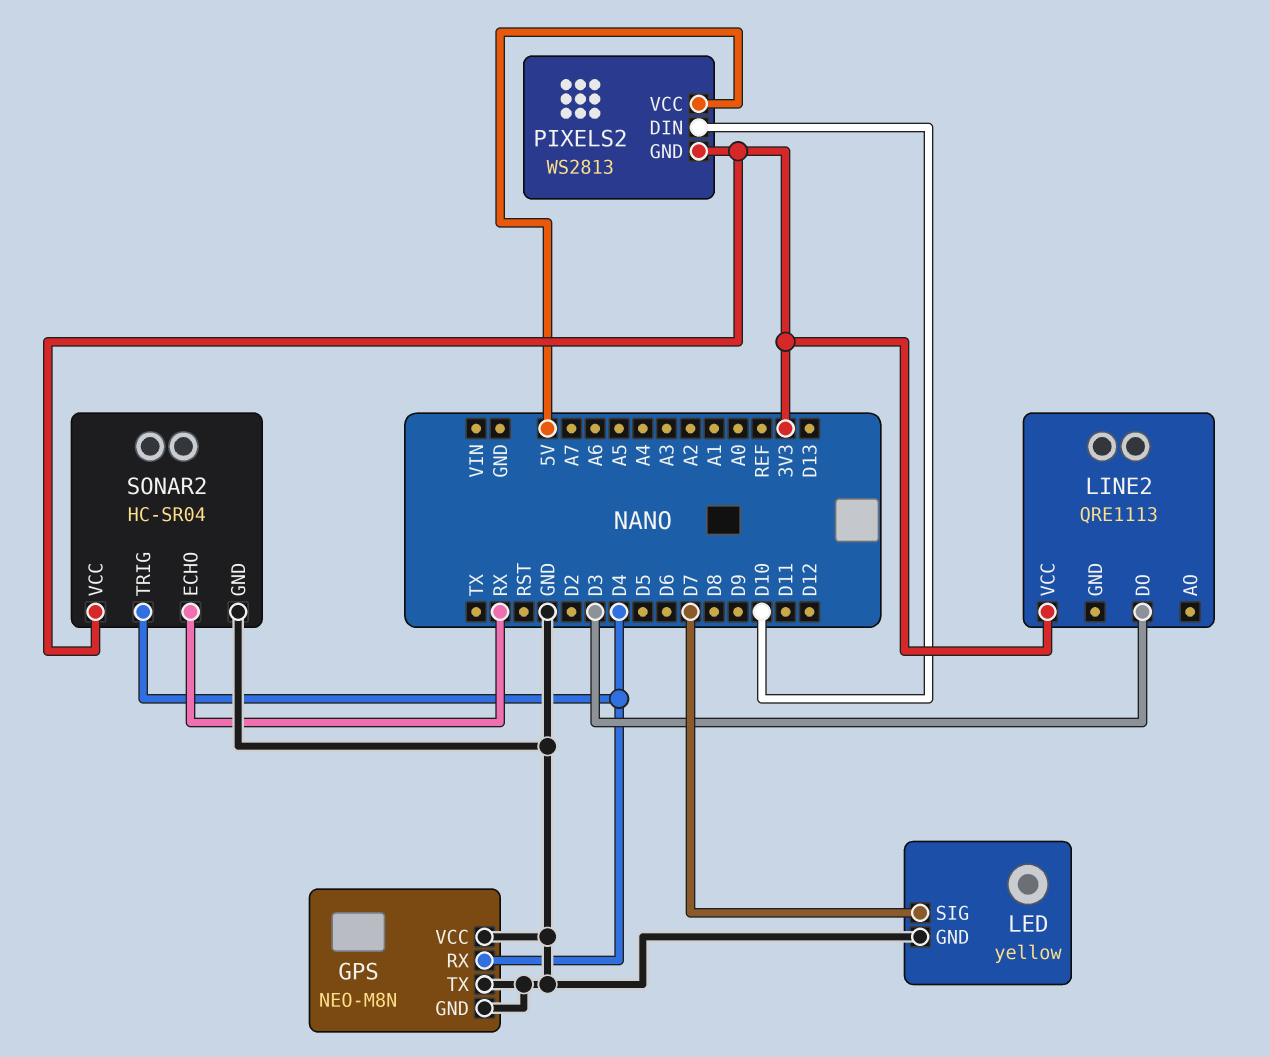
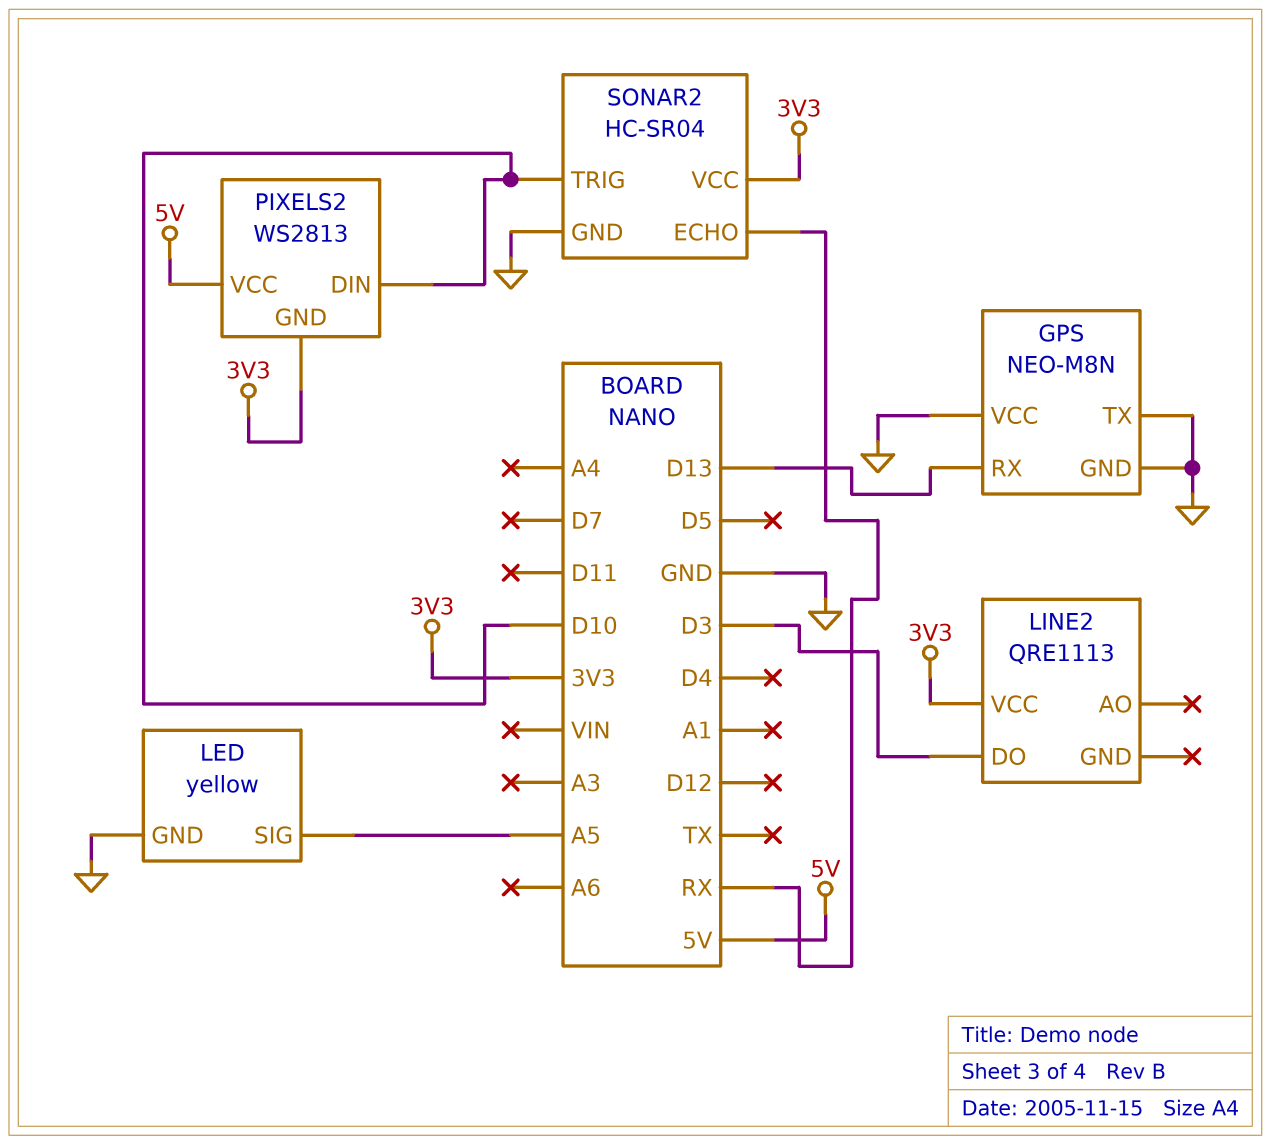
GPS pin RX: D4 -> D13
LED pin SIG: D7 -> A5
SONAR2 pin TRIG: D4 -> D10

